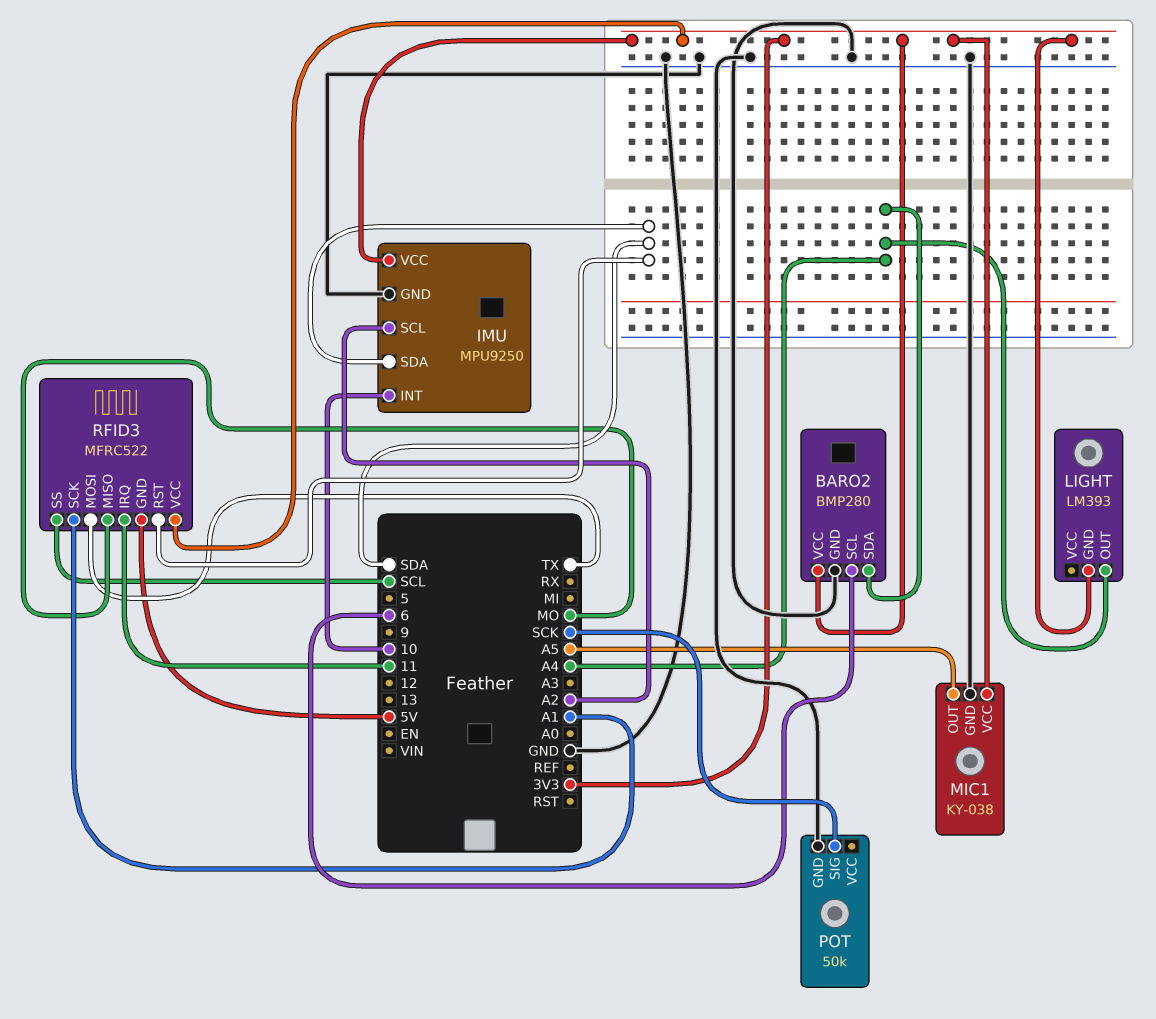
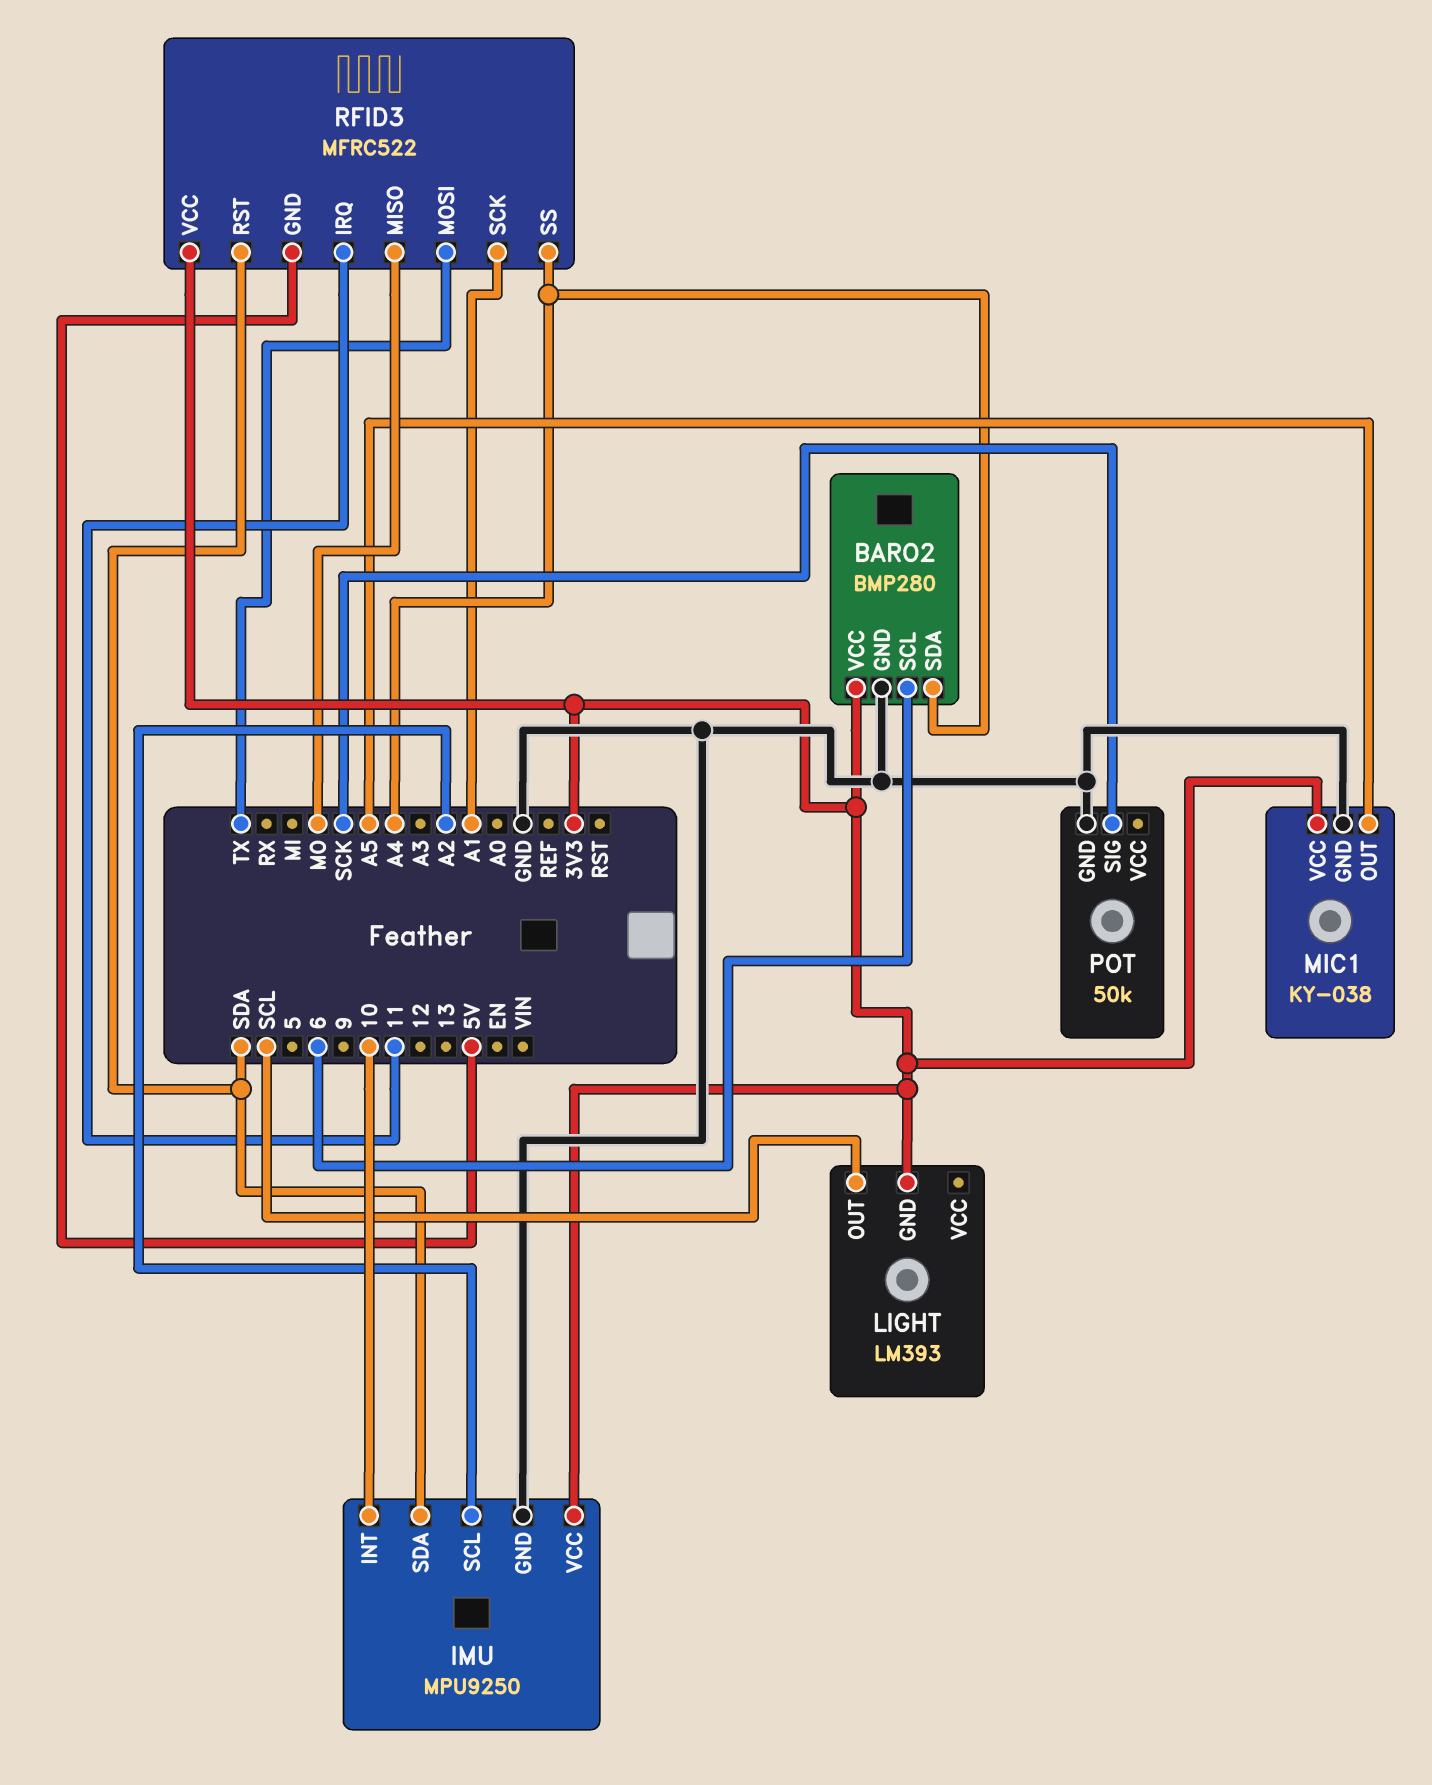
LIGHT pin OUT: A4 -> SCL
RFID3 pin SS: SCL -> A4

